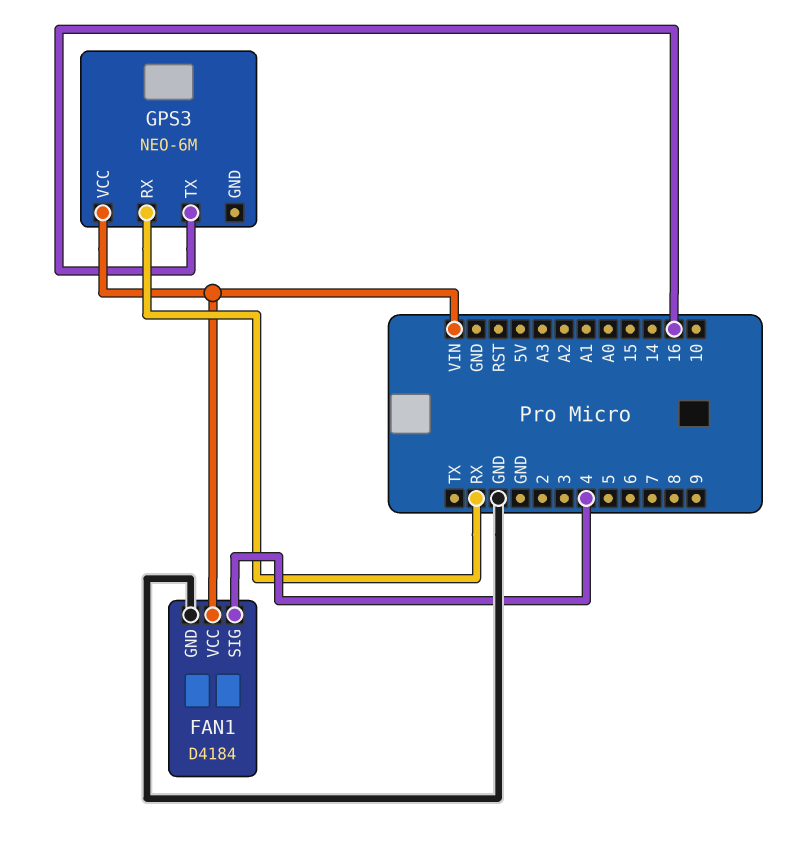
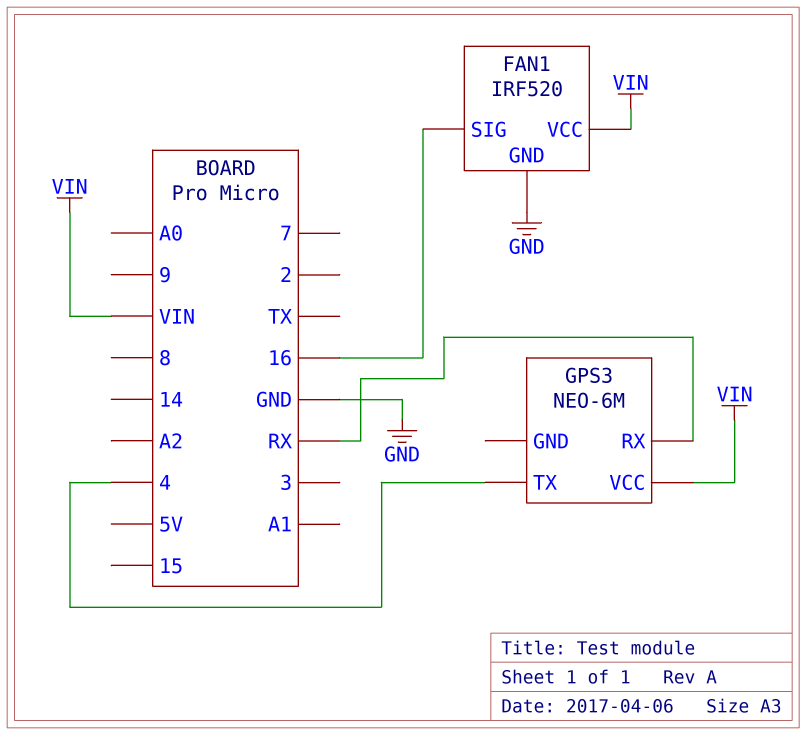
FAN1: D4184 -> IRF520
FAN1 pin SIG: 4 -> 16
GPS3 pin TX: 16 -> 4

